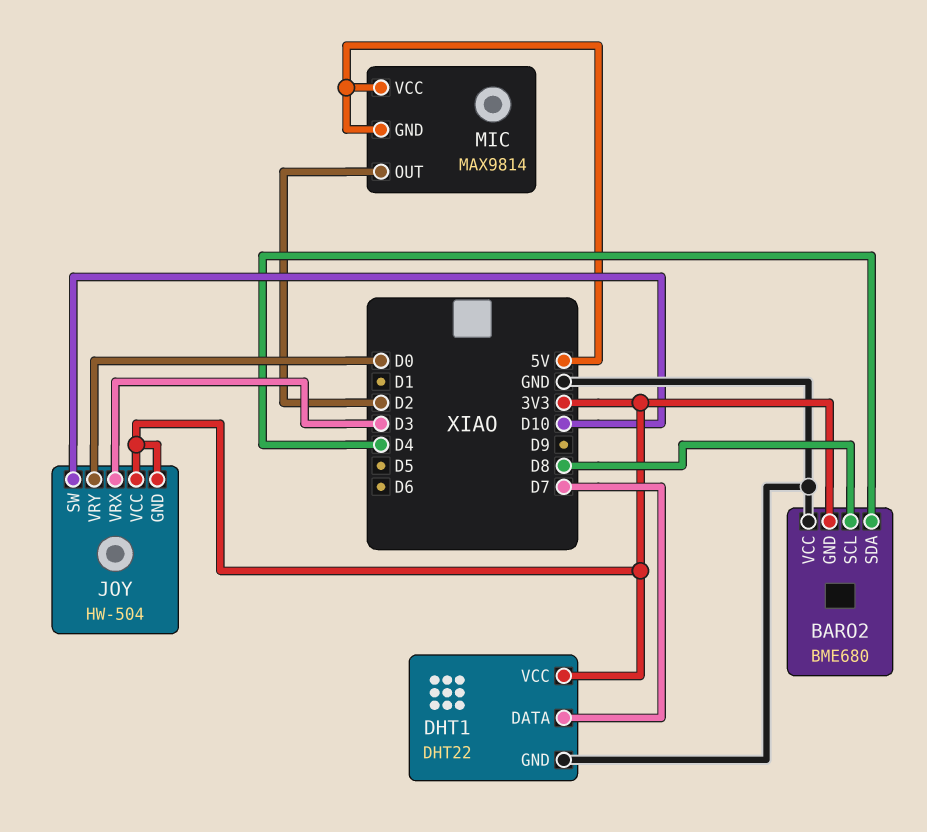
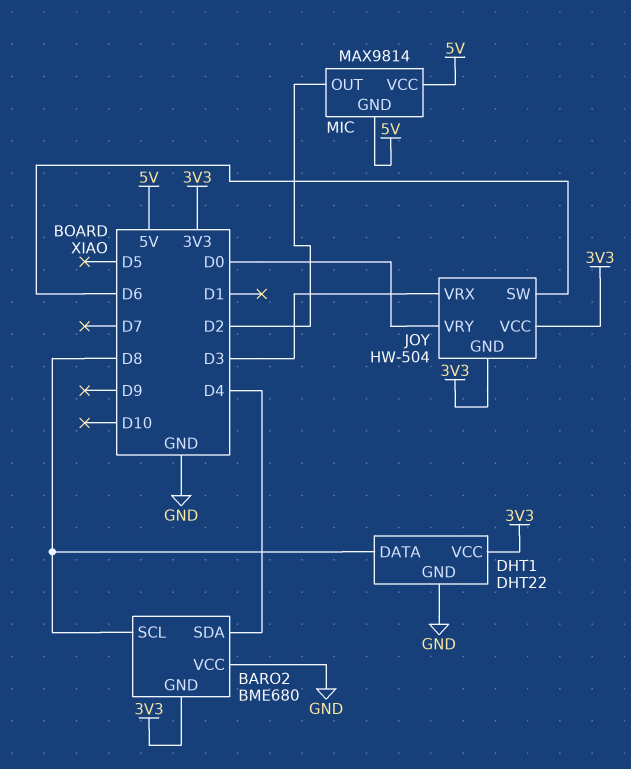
DHT1 pin DATA: D7 -> D8
JOY pin SW: D10 -> D6

